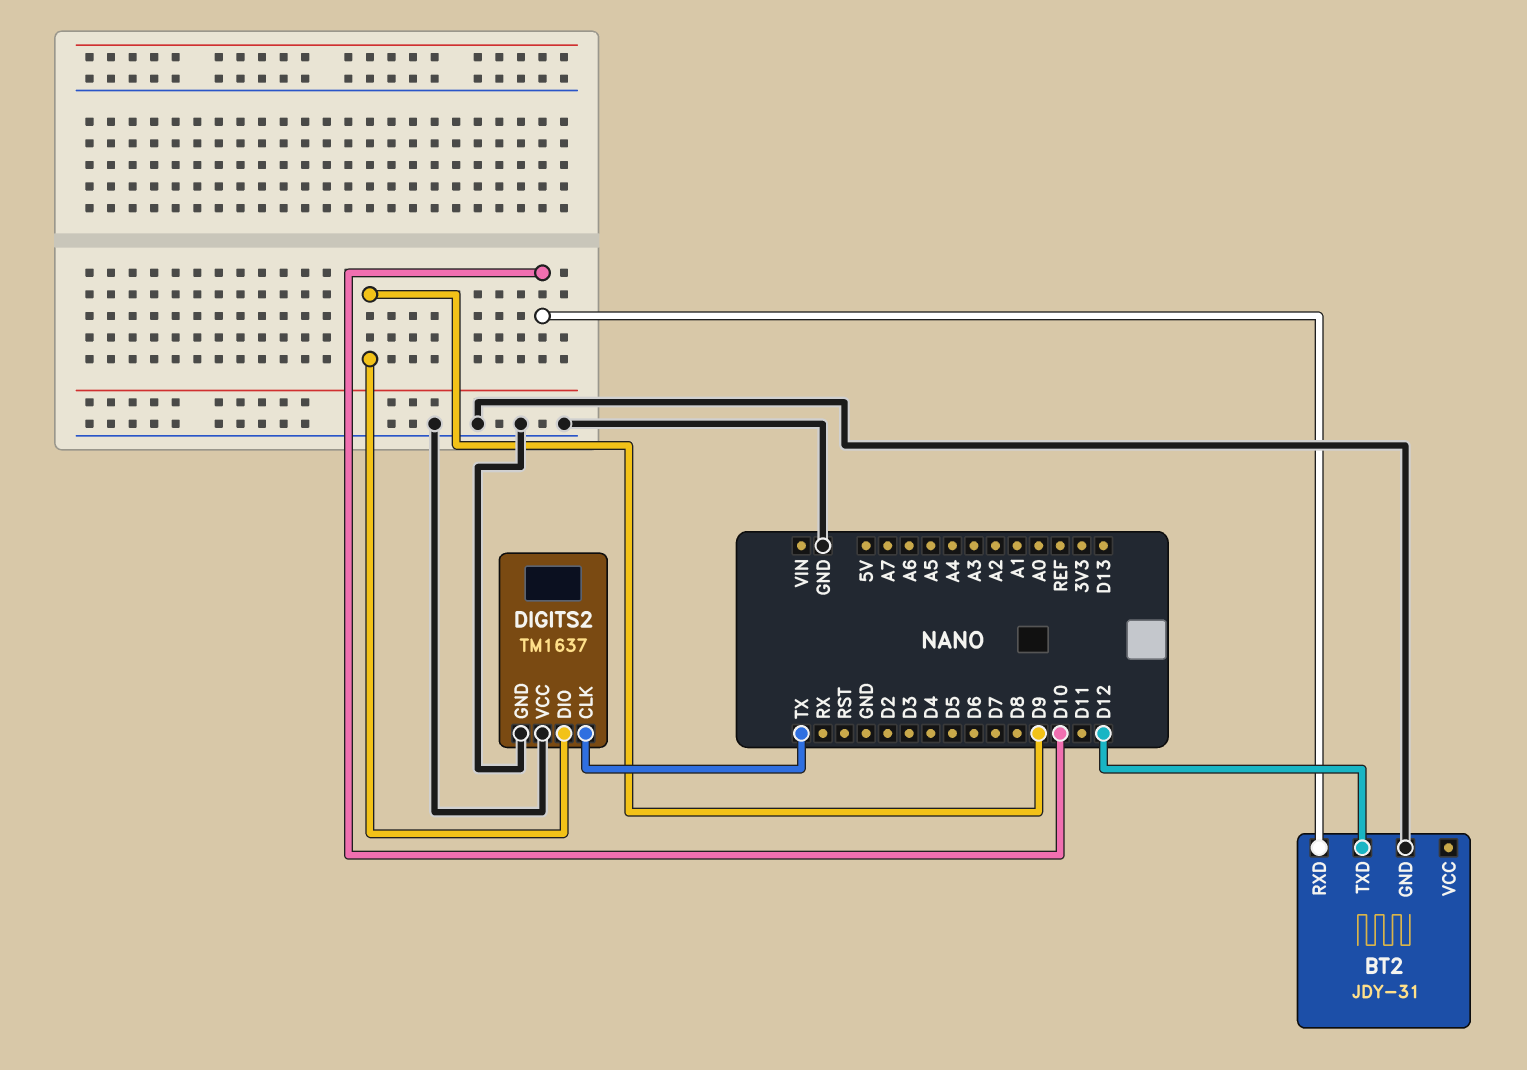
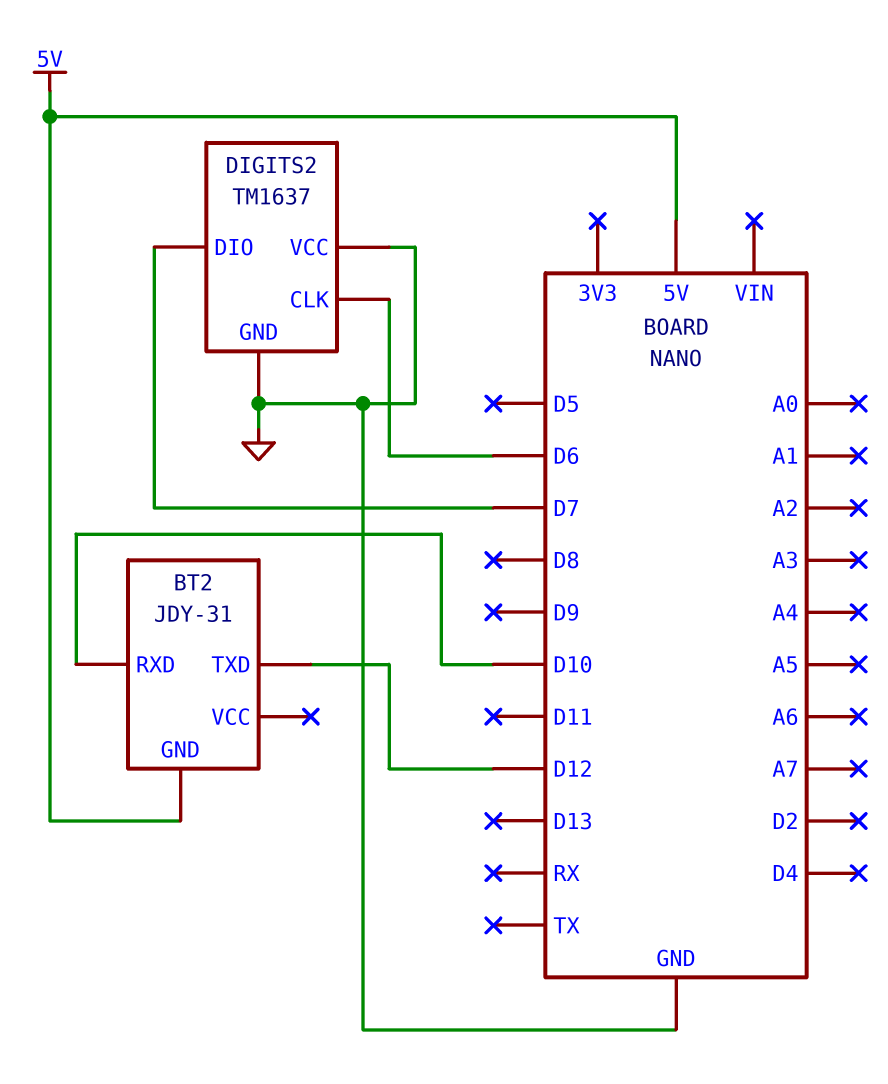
BT2 pin GND: GND -> 5V
DIGITS2 pin CLK: TX -> D6
DIGITS2 pin DIO: D9 -> D7

